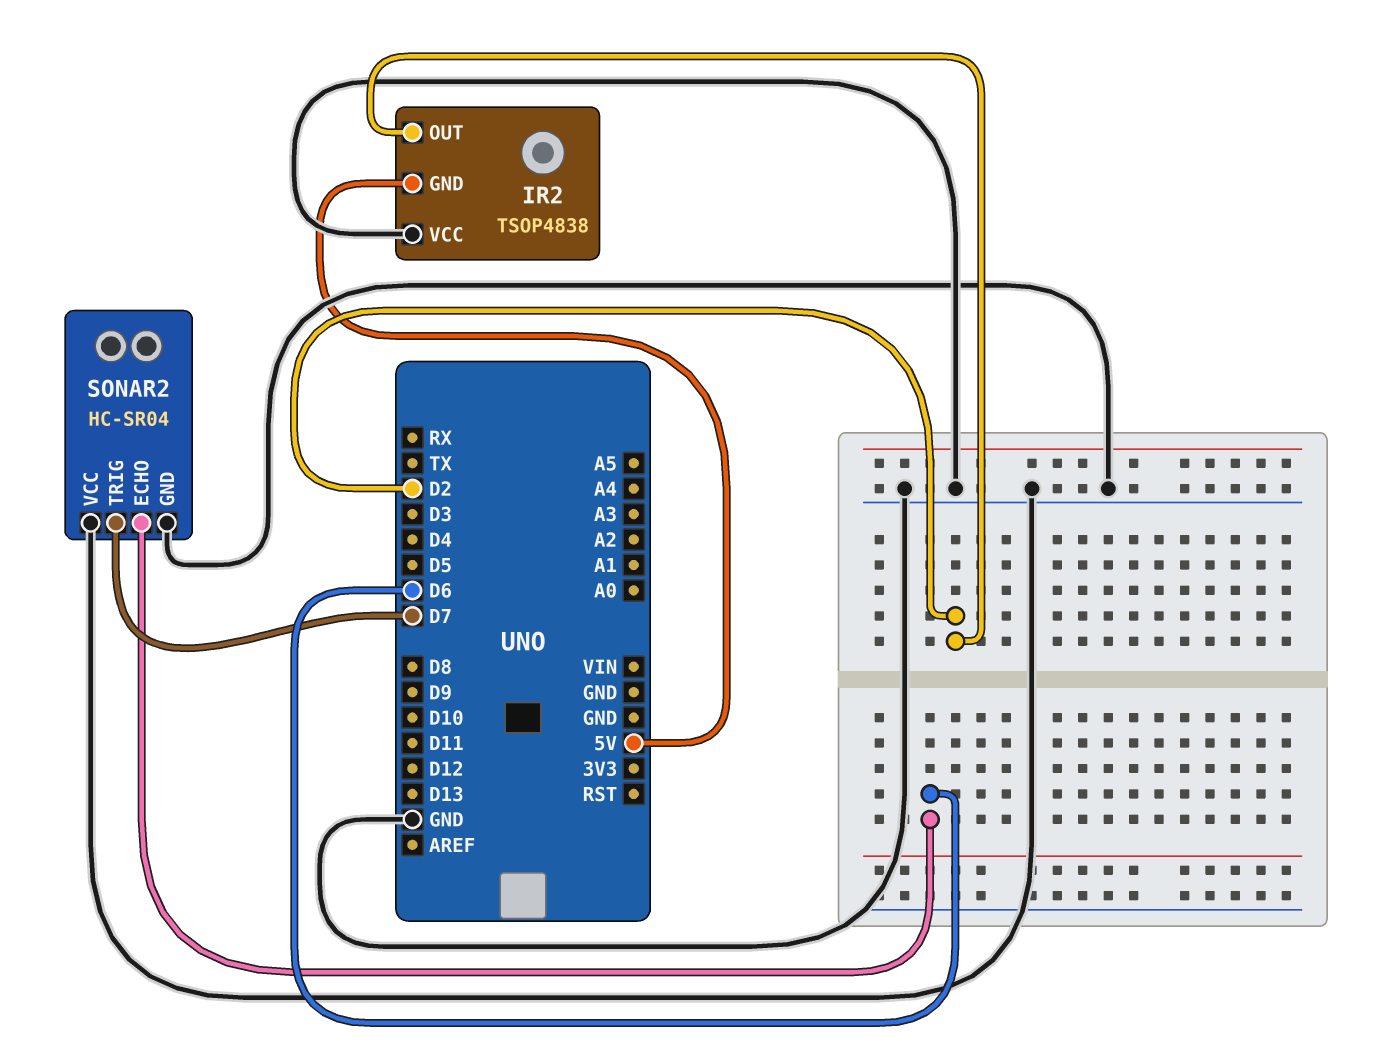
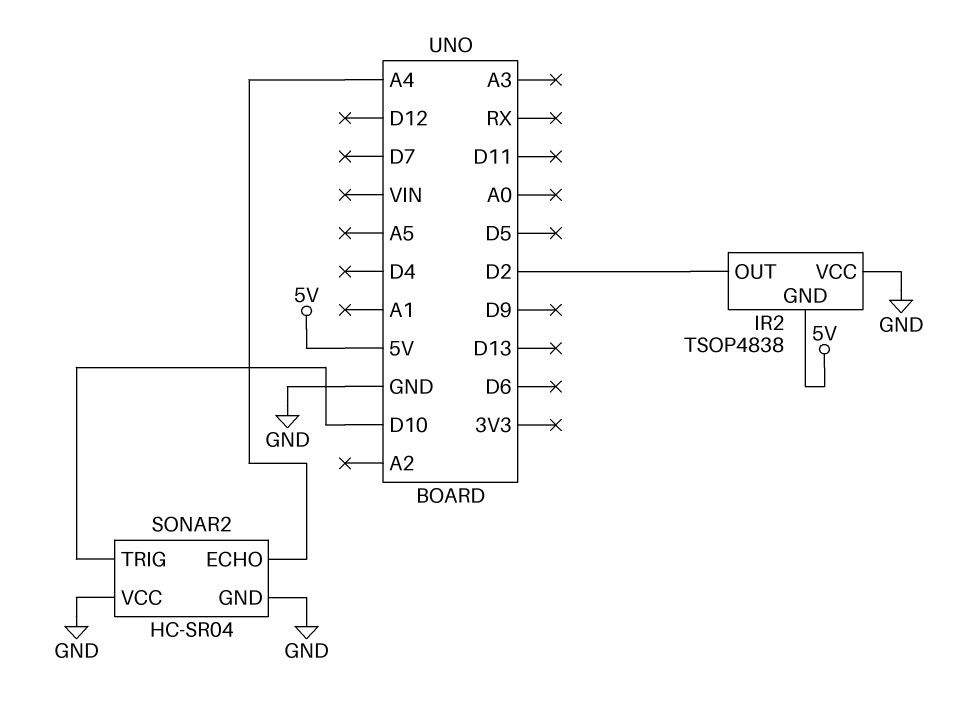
SONAR2 pin ECHO: D6 -> A4
SONAR2 pin TRIG: D7 -> D10

